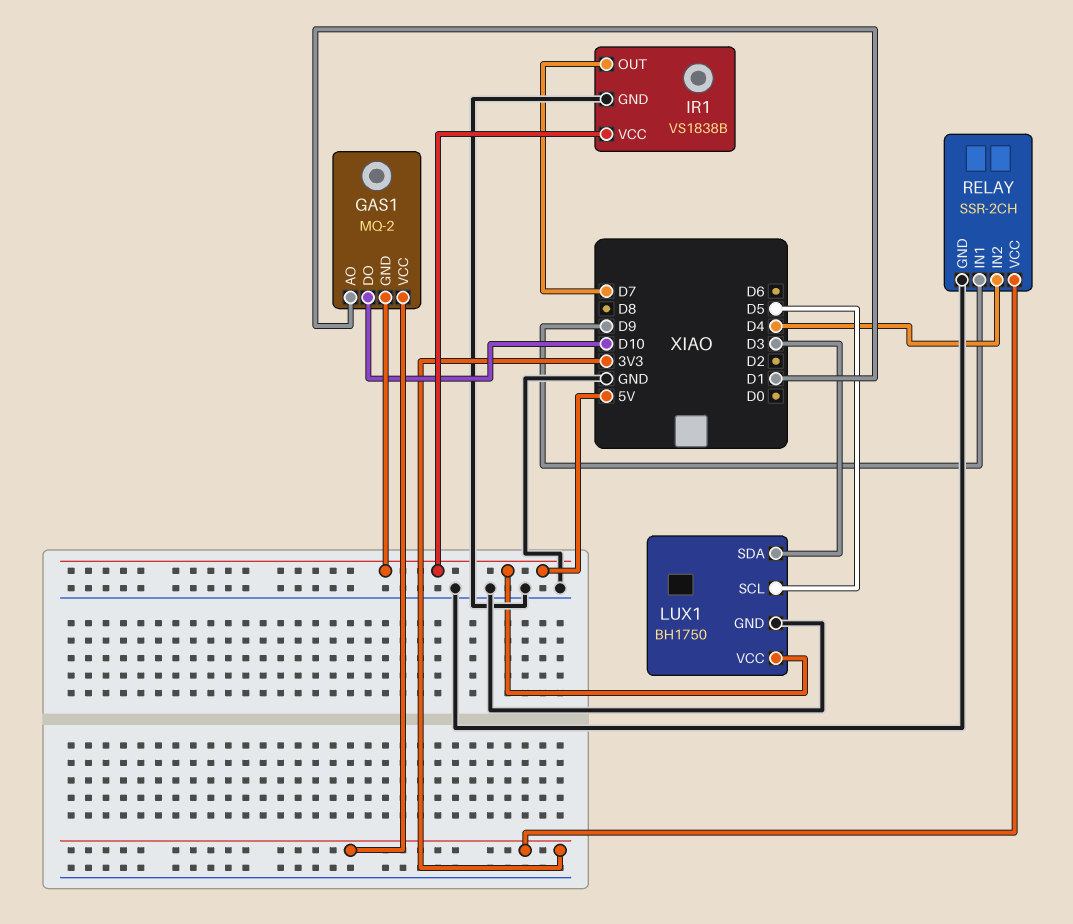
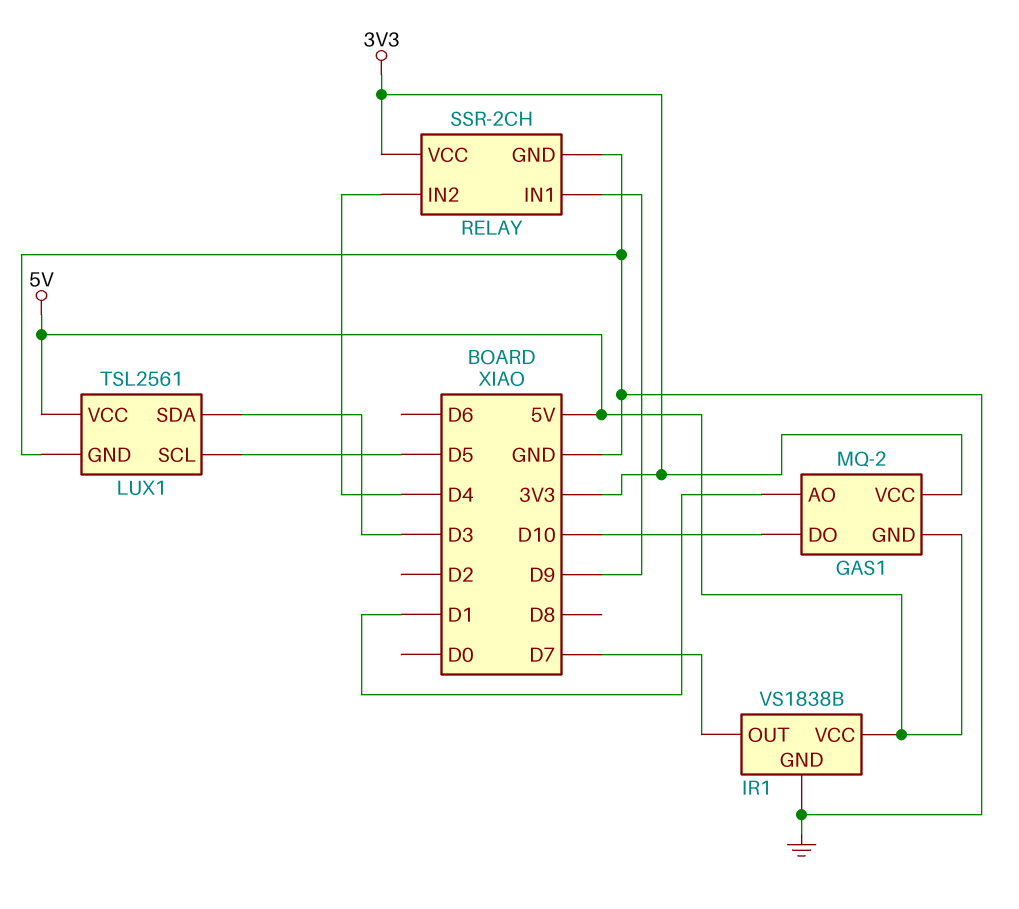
LUX1: BH1750 -> TSL2561

